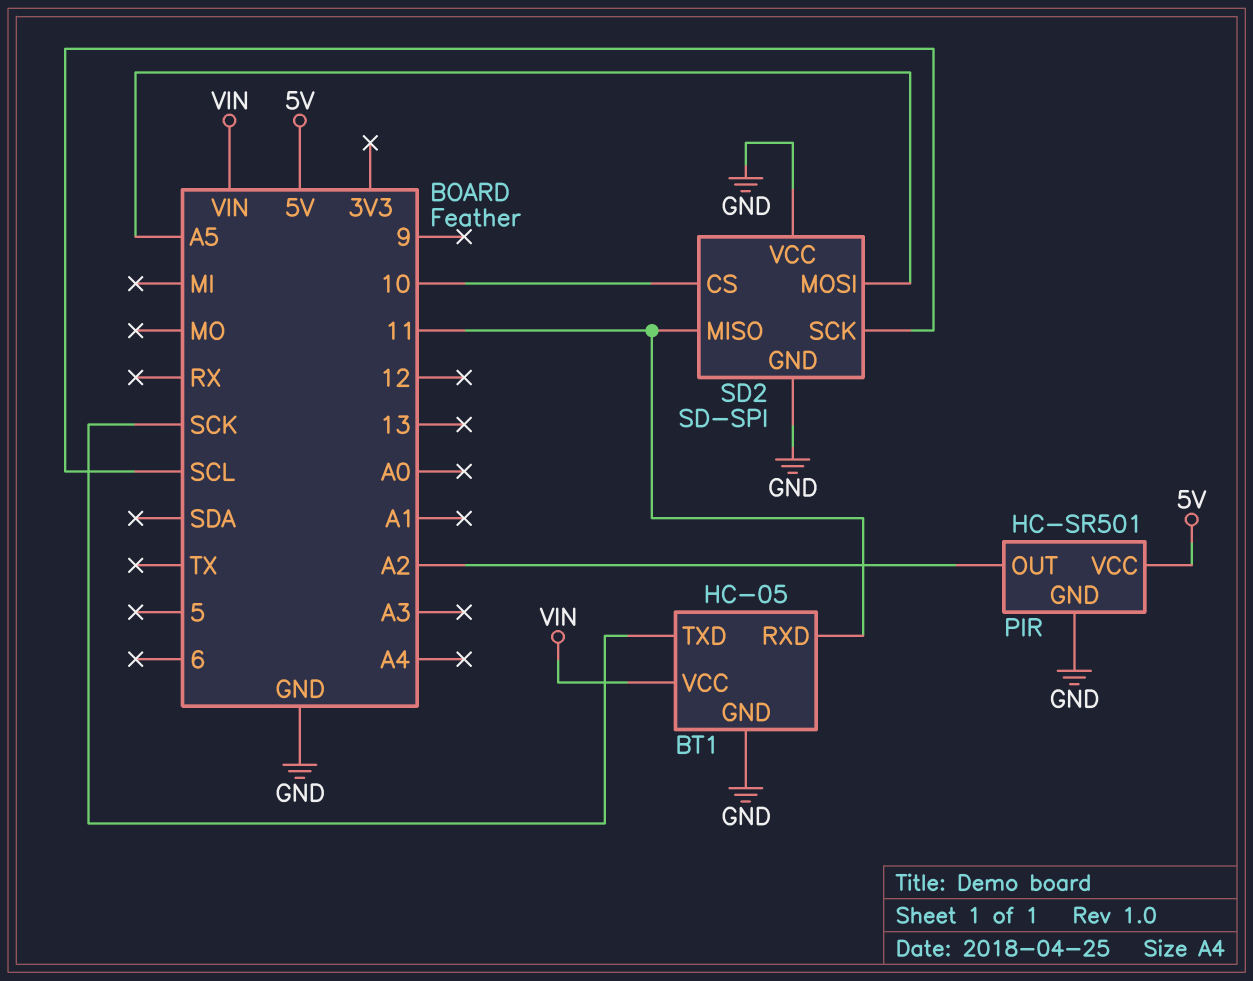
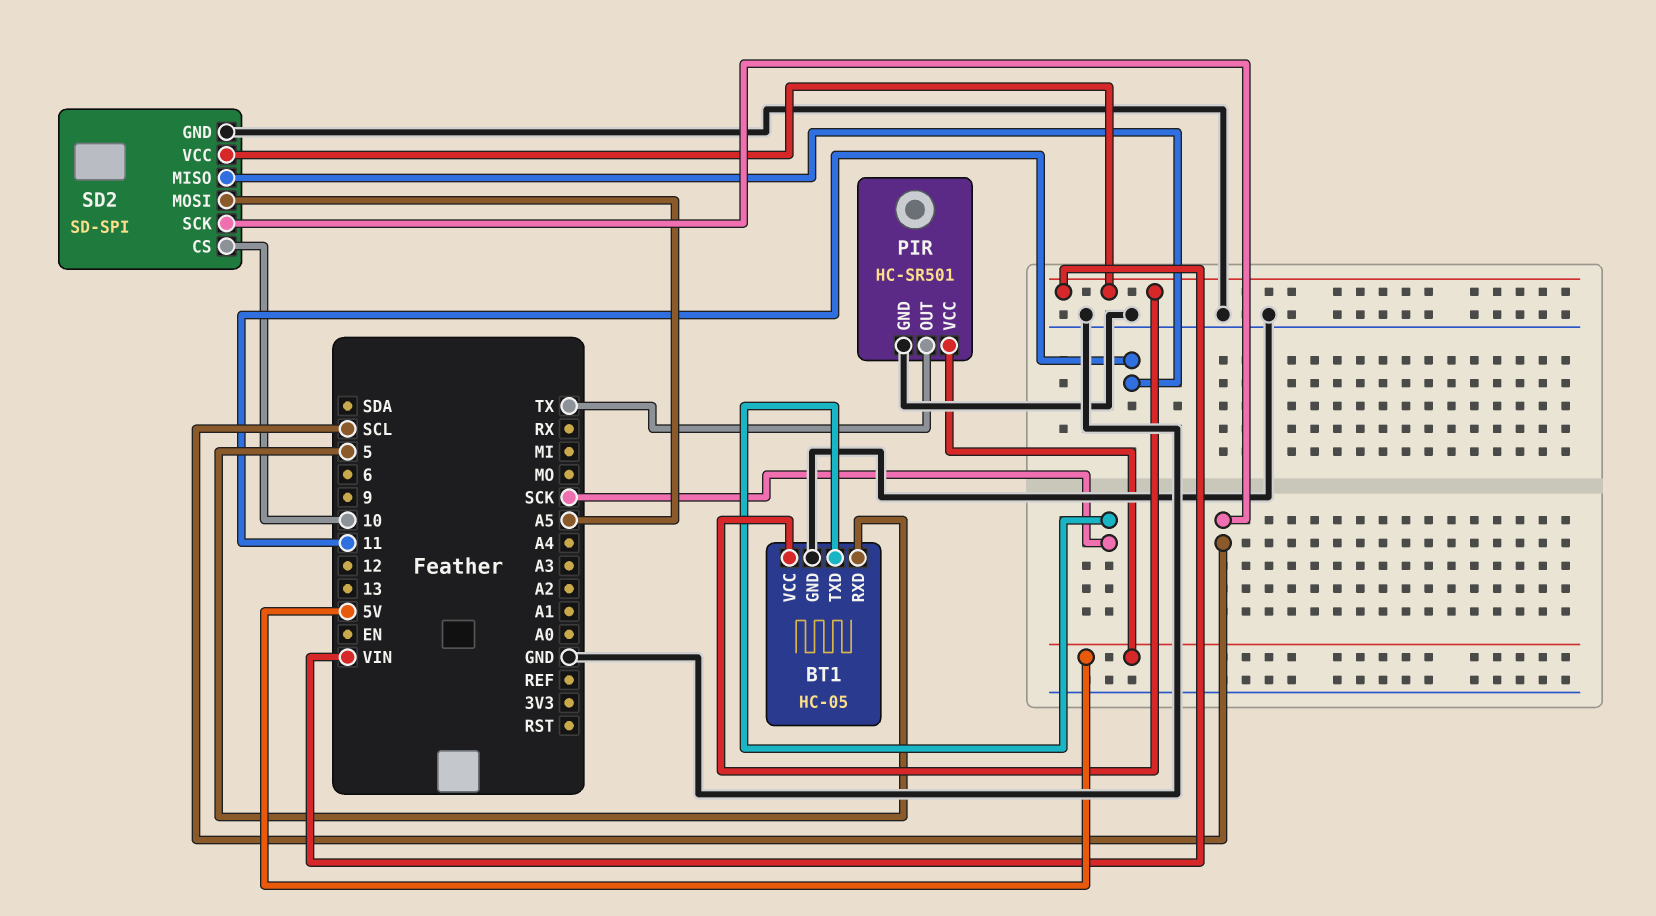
BT1 pin RXD: 11 -> 5
PIR pin OUT: A2 -> TX
SD2 pin VCC: GND -> VIN

